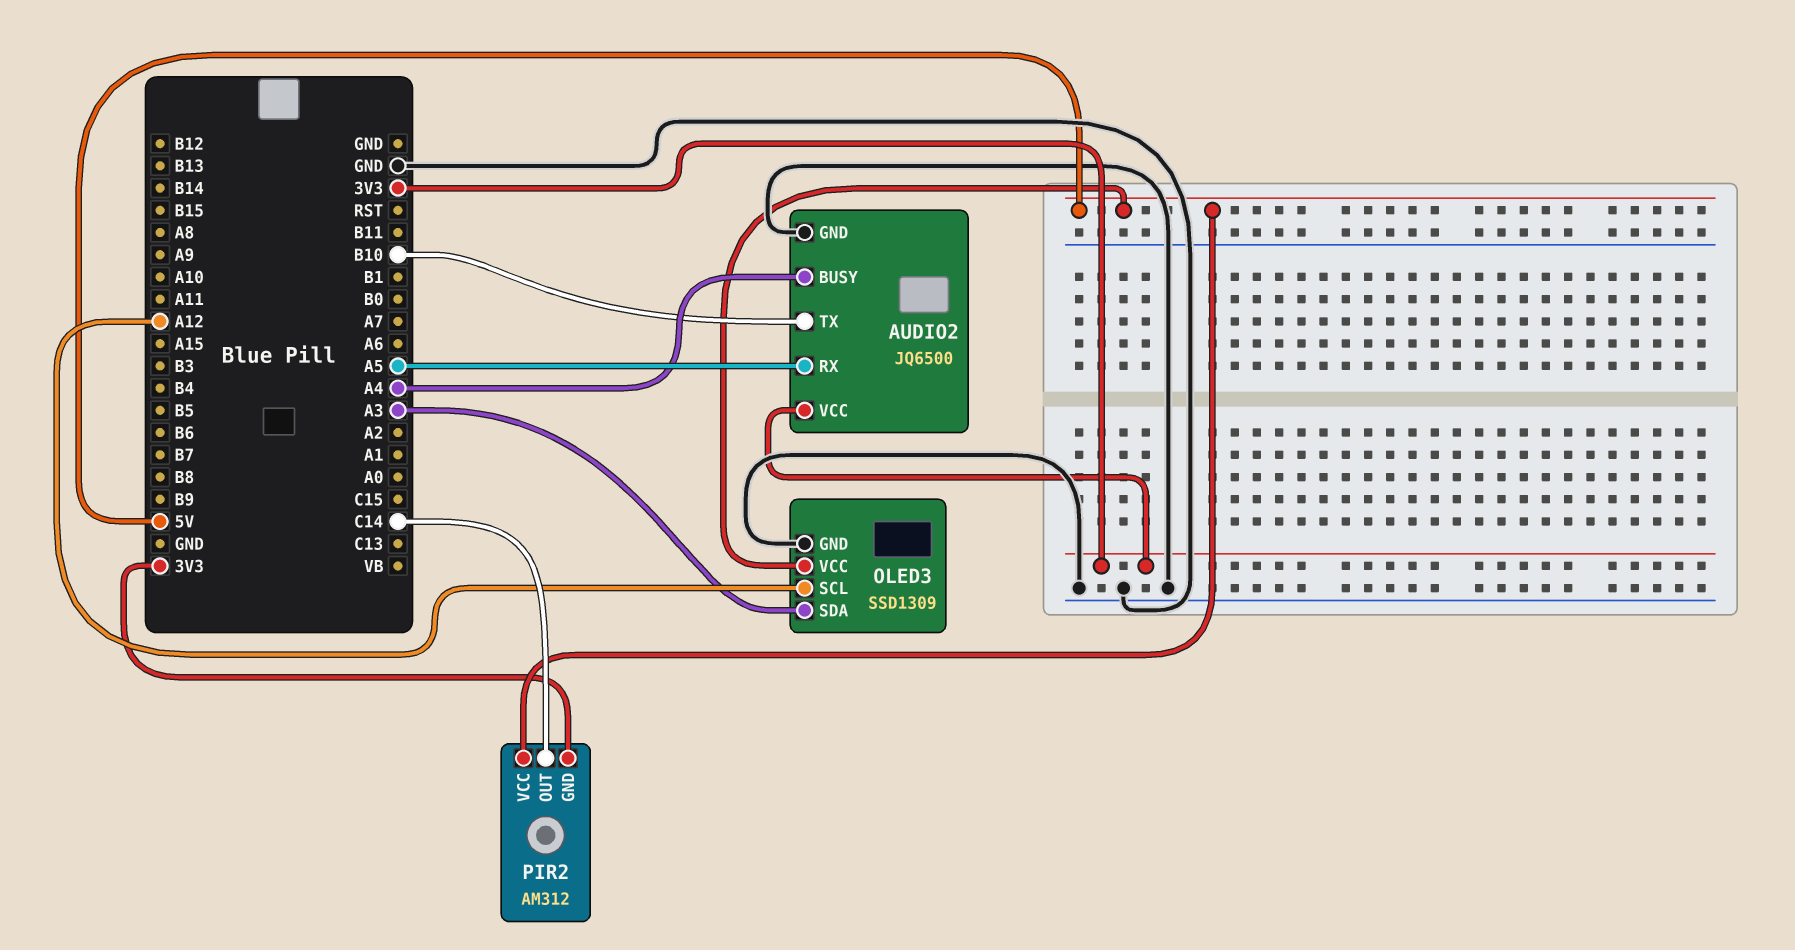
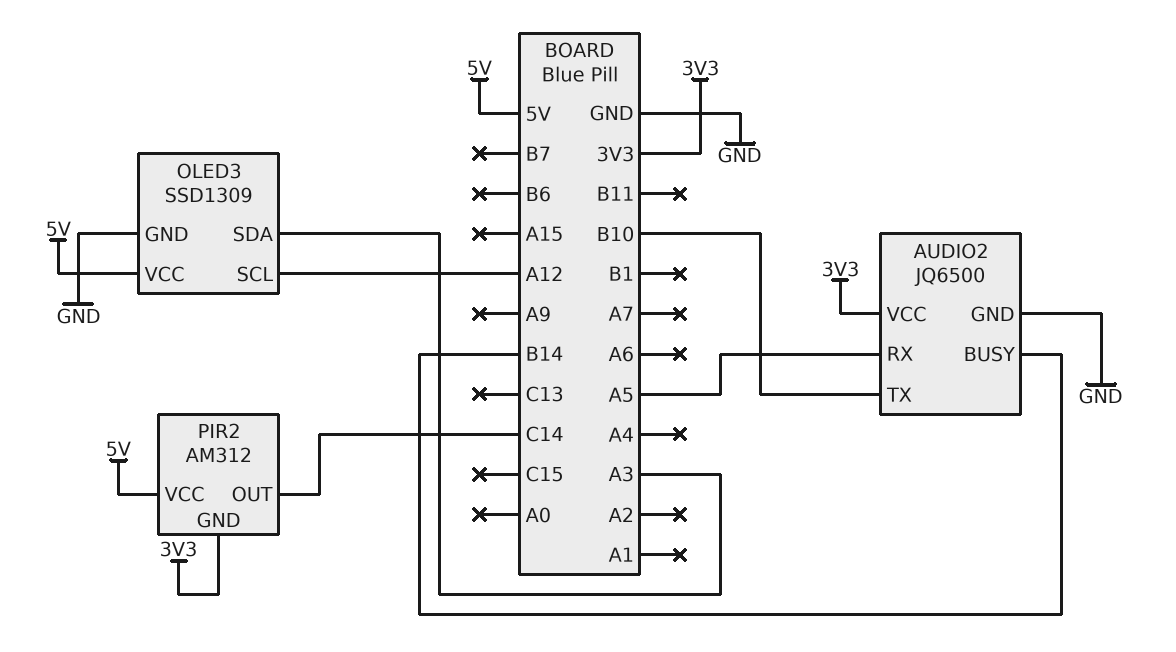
AUDIO2 pin BUSY: A4 -> B14

